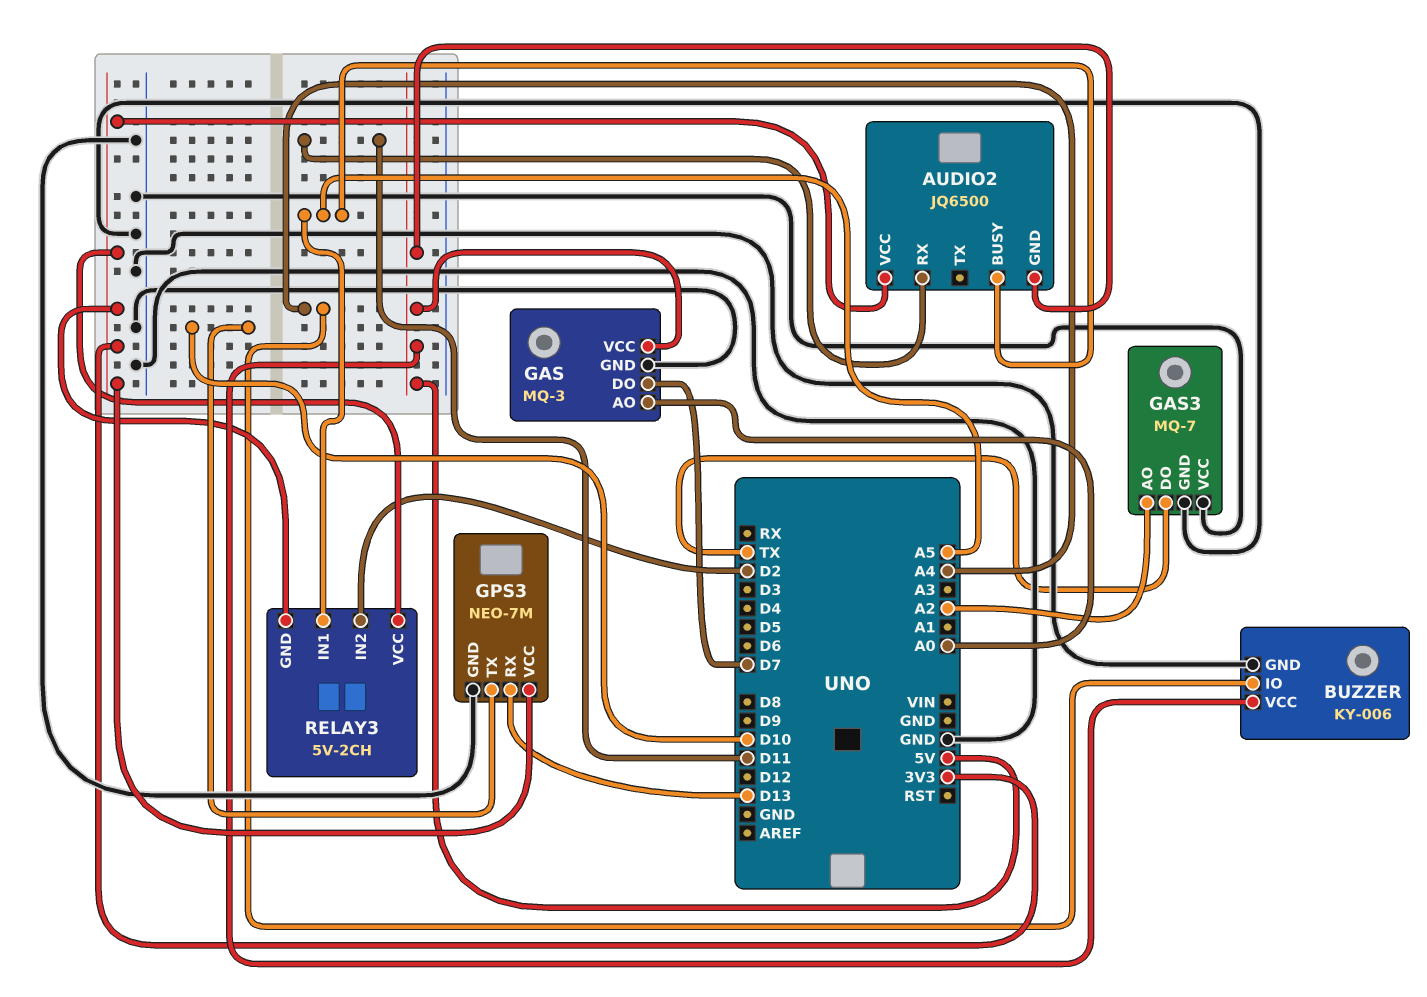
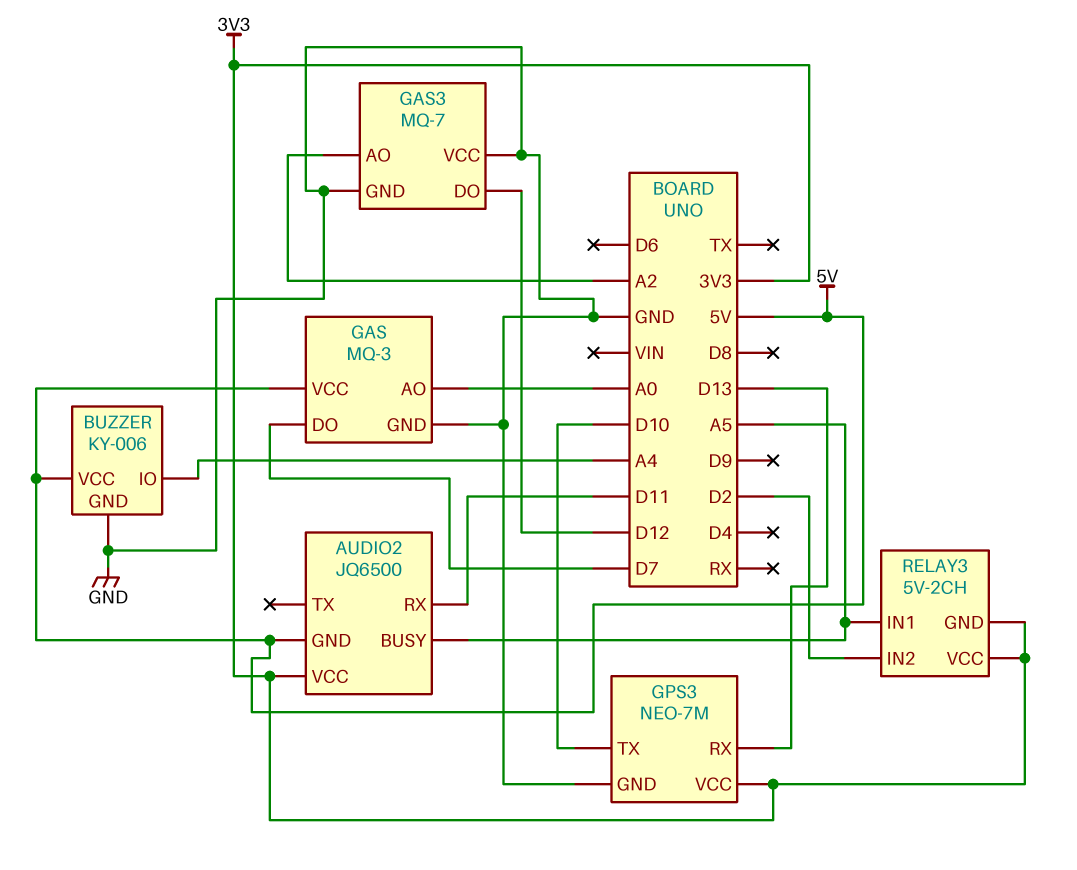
GAS3 pin DO: TX -> D12

